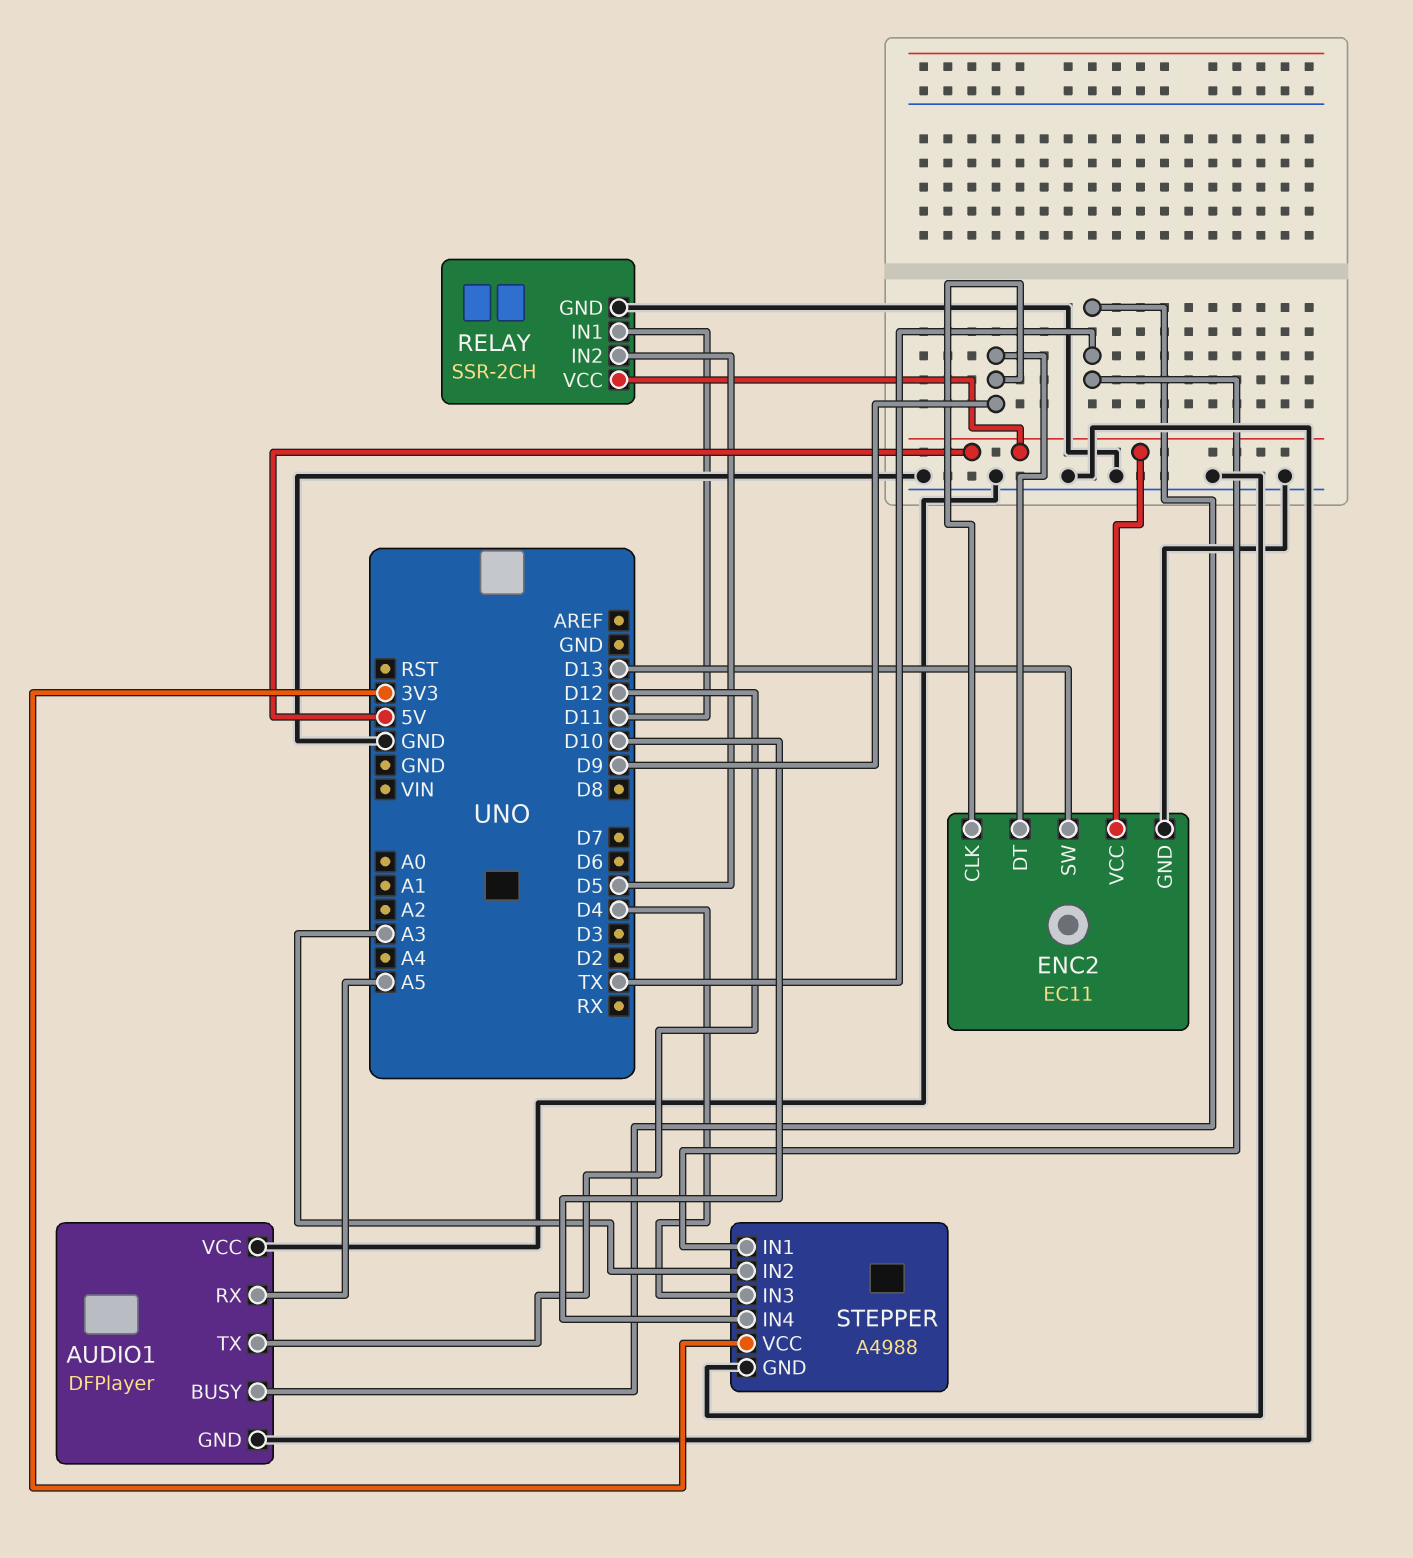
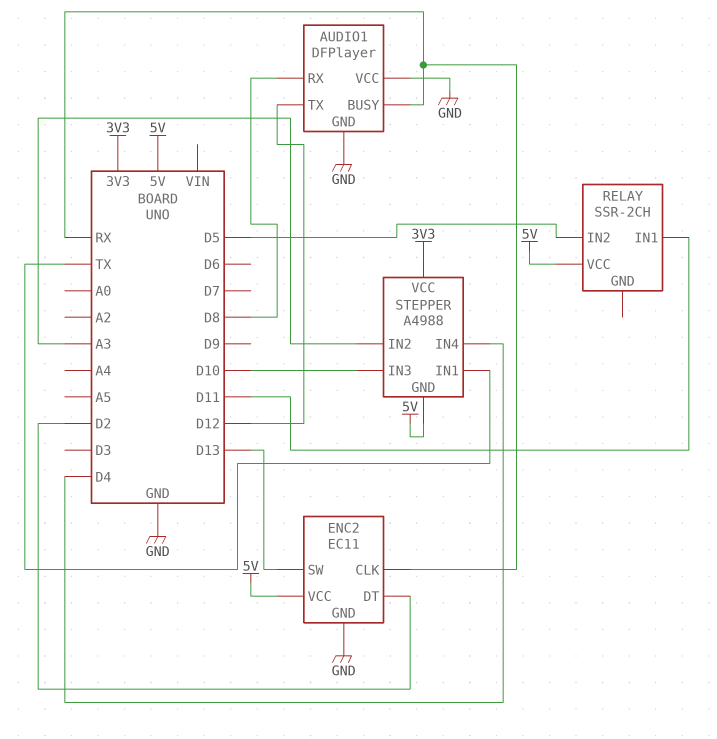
AUDIO1 pin BUSY: TX -> RX
AUDIO1 pin RX: A5 -> D8
ENC2 pin CLK: D9 -> RX
ENC2 pin DT: D9 -> D2
RELAY pin GND: GND -> none
STEPPER pin GND: GND -> 5V
STEPPER pin IN3: D4 -> D10
STEPPER pin IN4: D10 -> D4

